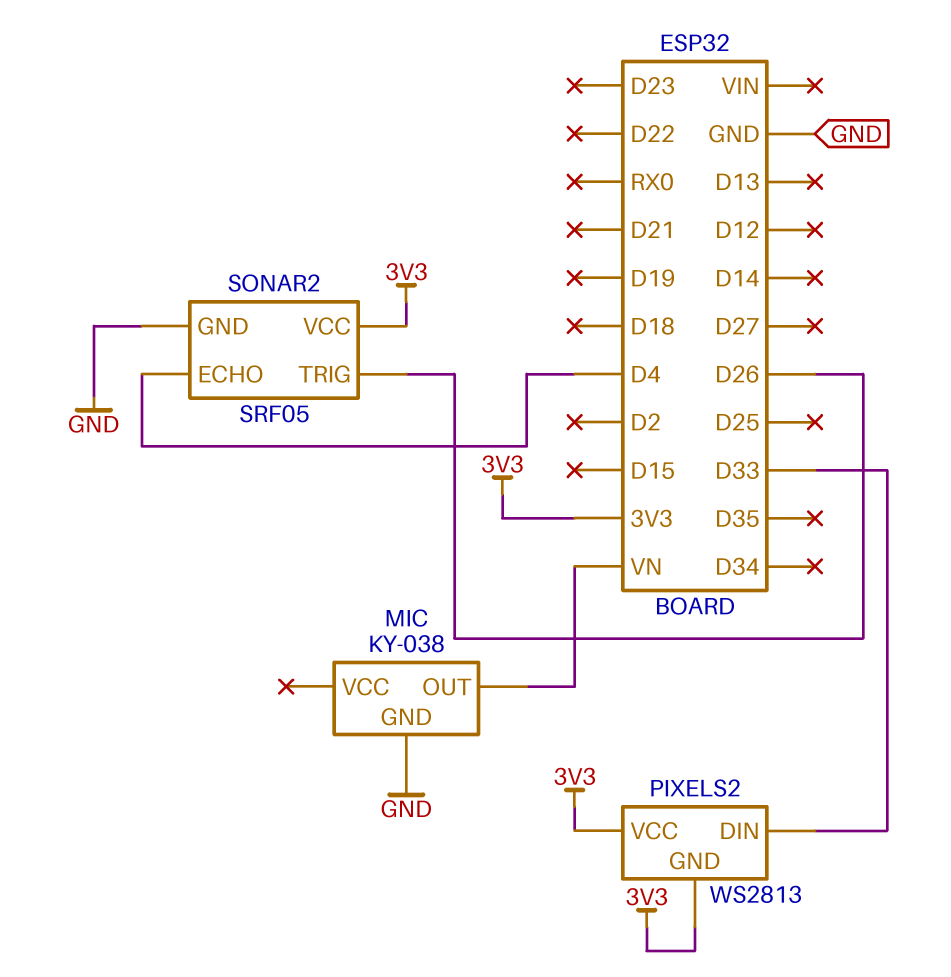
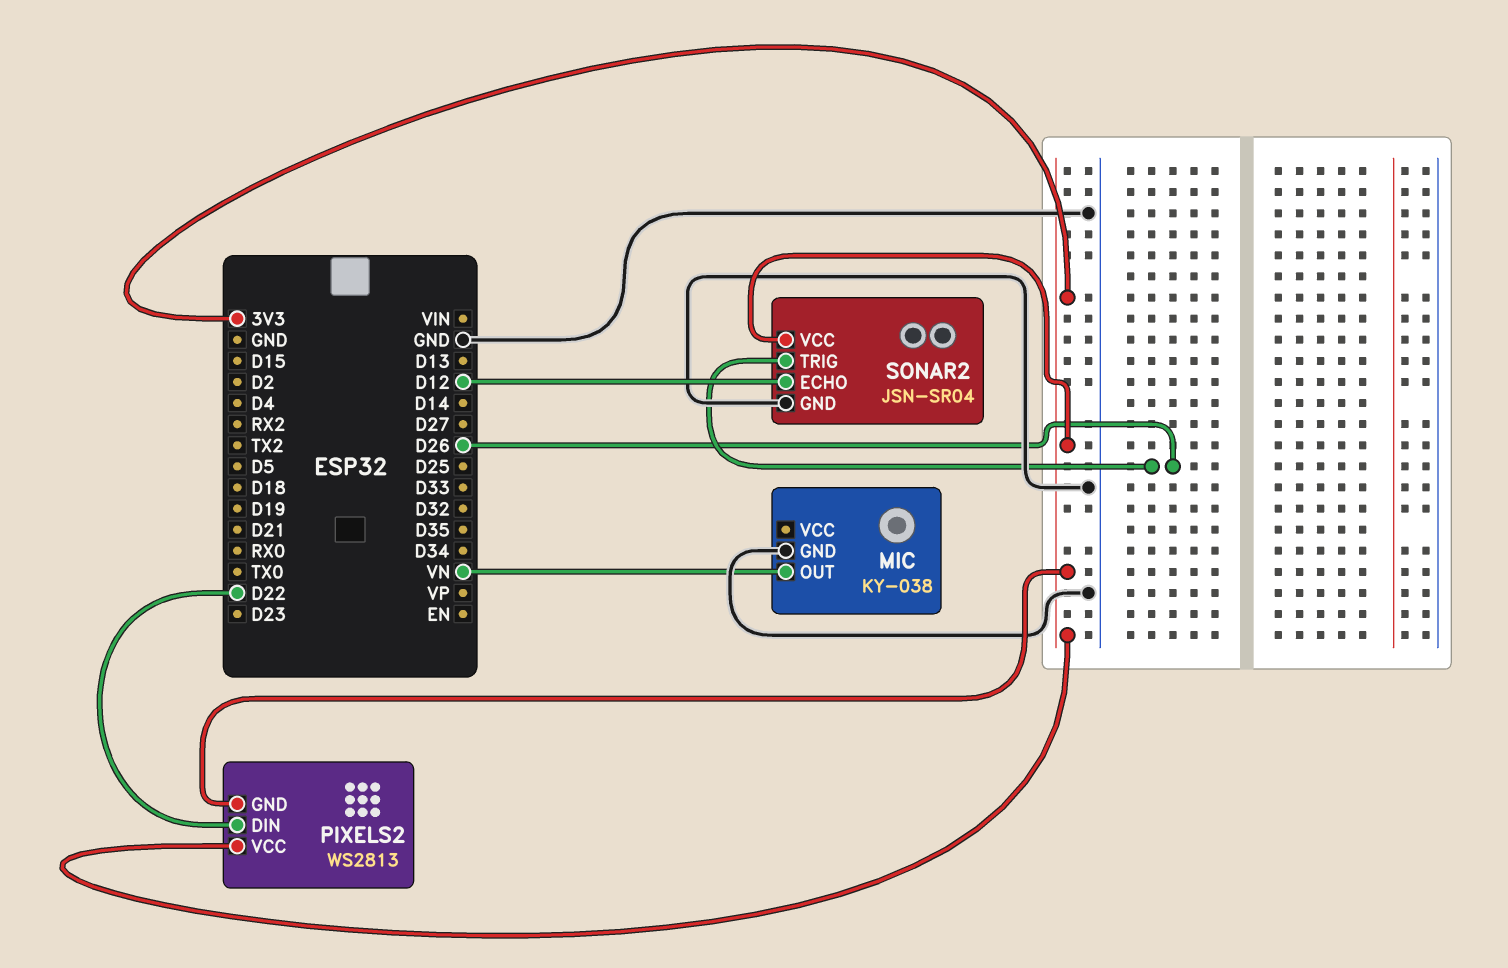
PIXELS2 pin DIN: D33 -> D22
SONAR2: SRF05 -> JSN-SR04
SONAR2 pin ECHO: D4 -> D12

